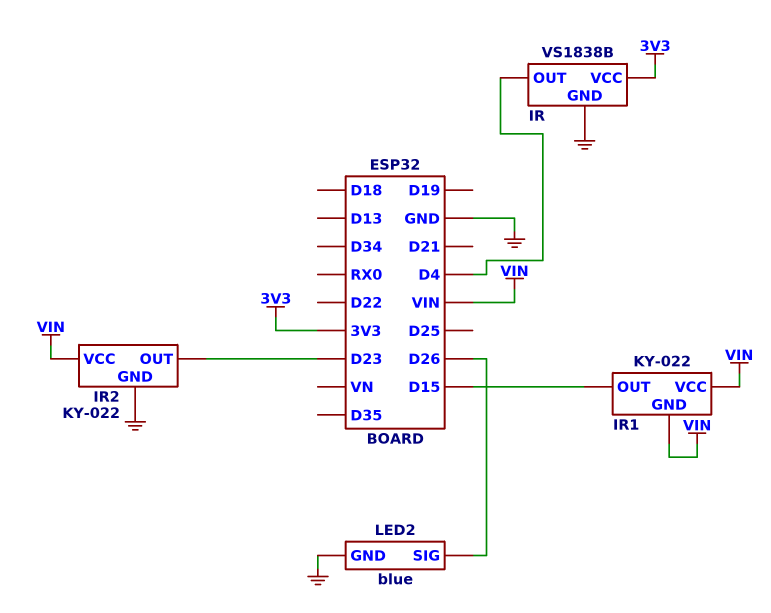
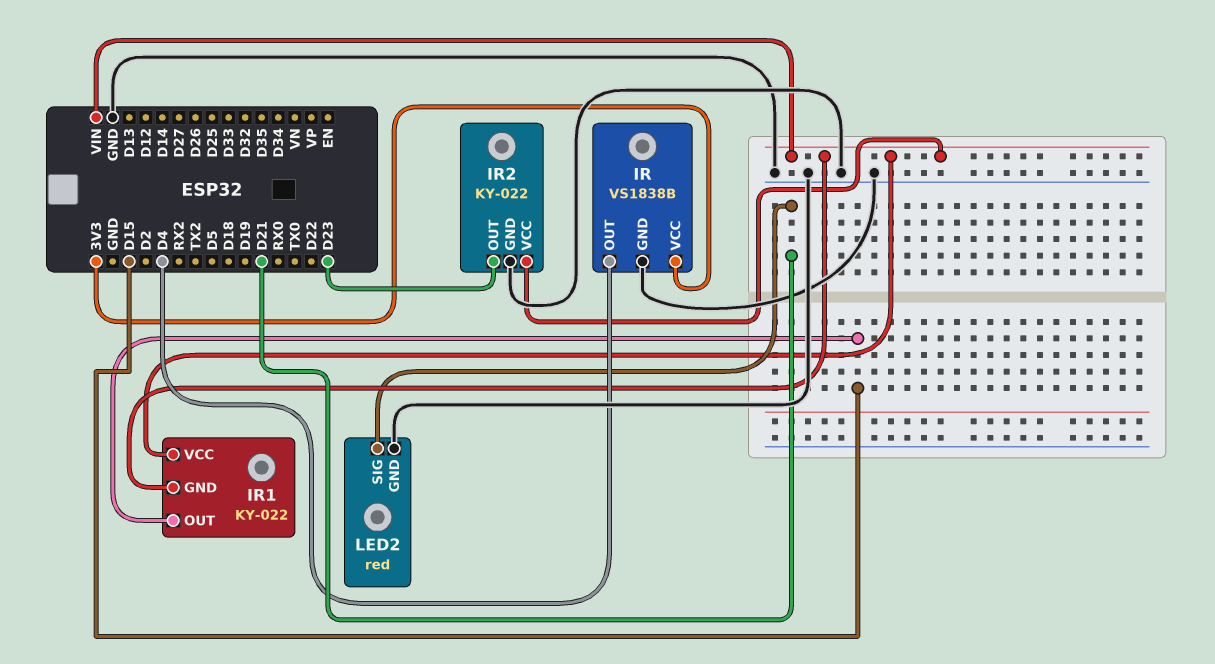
LED2: blue -> red
LED2 pin SIG: D26 -> D21

